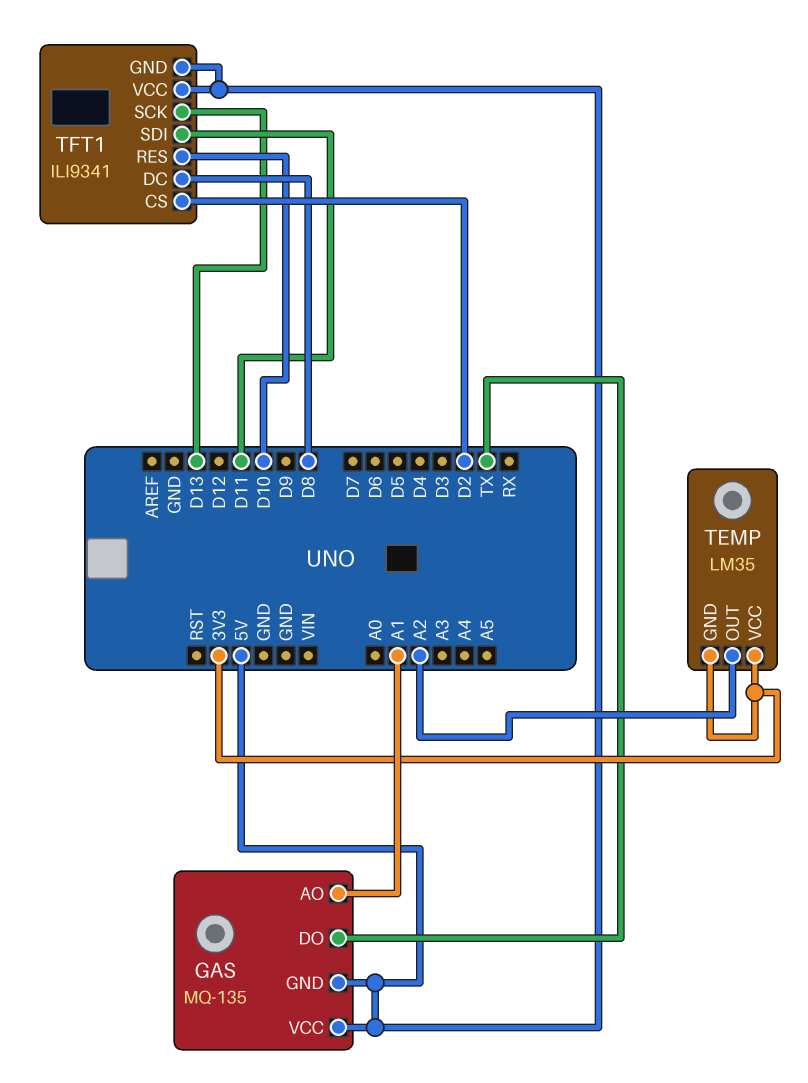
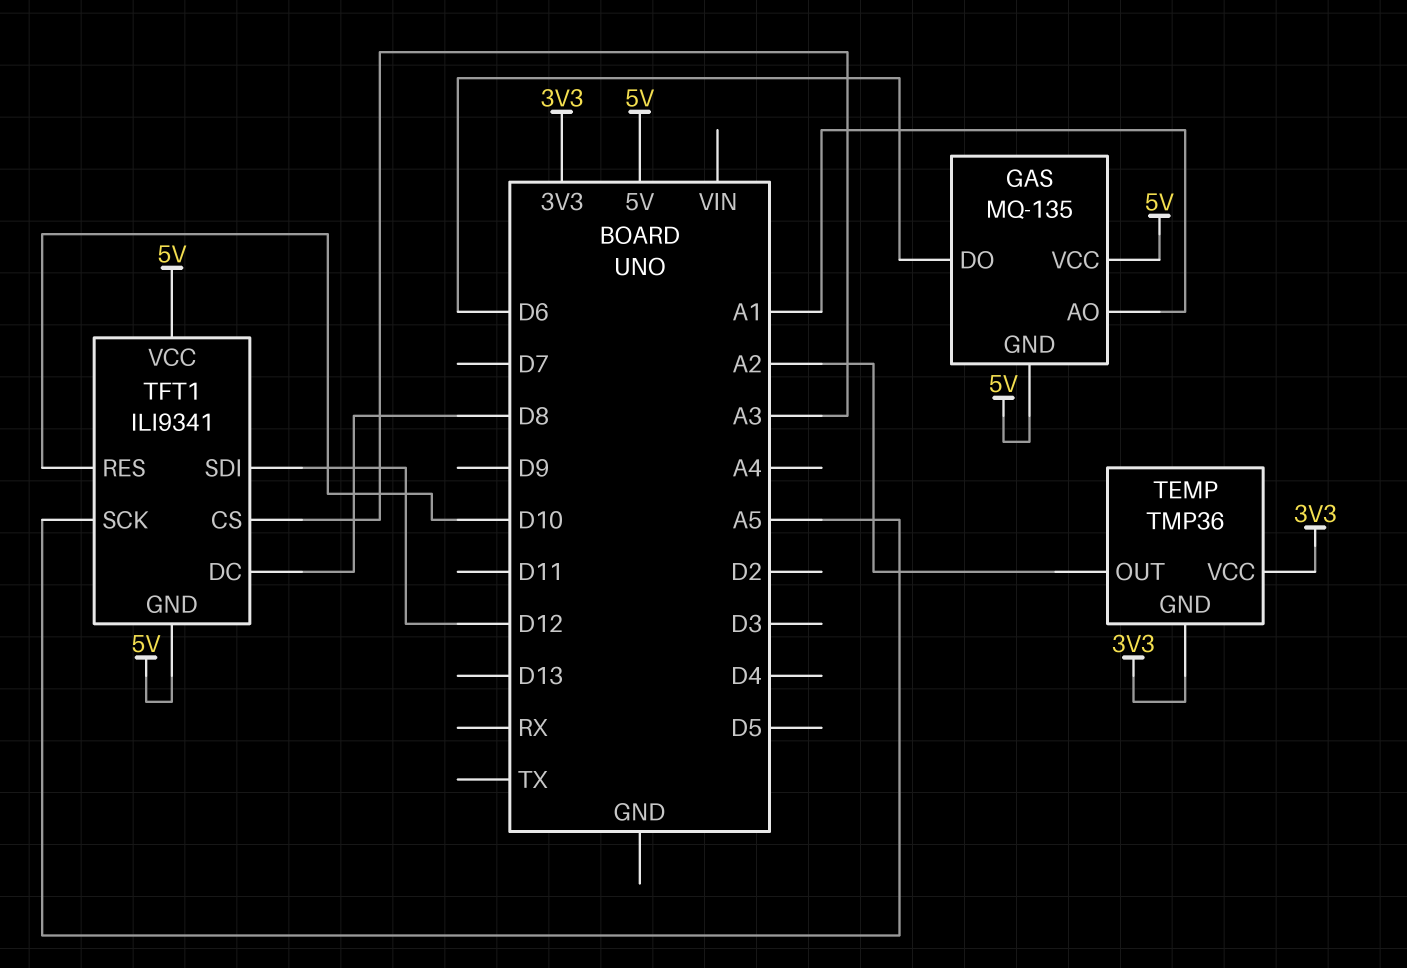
GAS pin DO: TX -> D6
TEMP: LM35 -> TMP36
TFT1 pin CS: D2 -> A3
TFT1 pin SCK: D13 -> A5
TFT1 pin SDI: D11 -> D12

